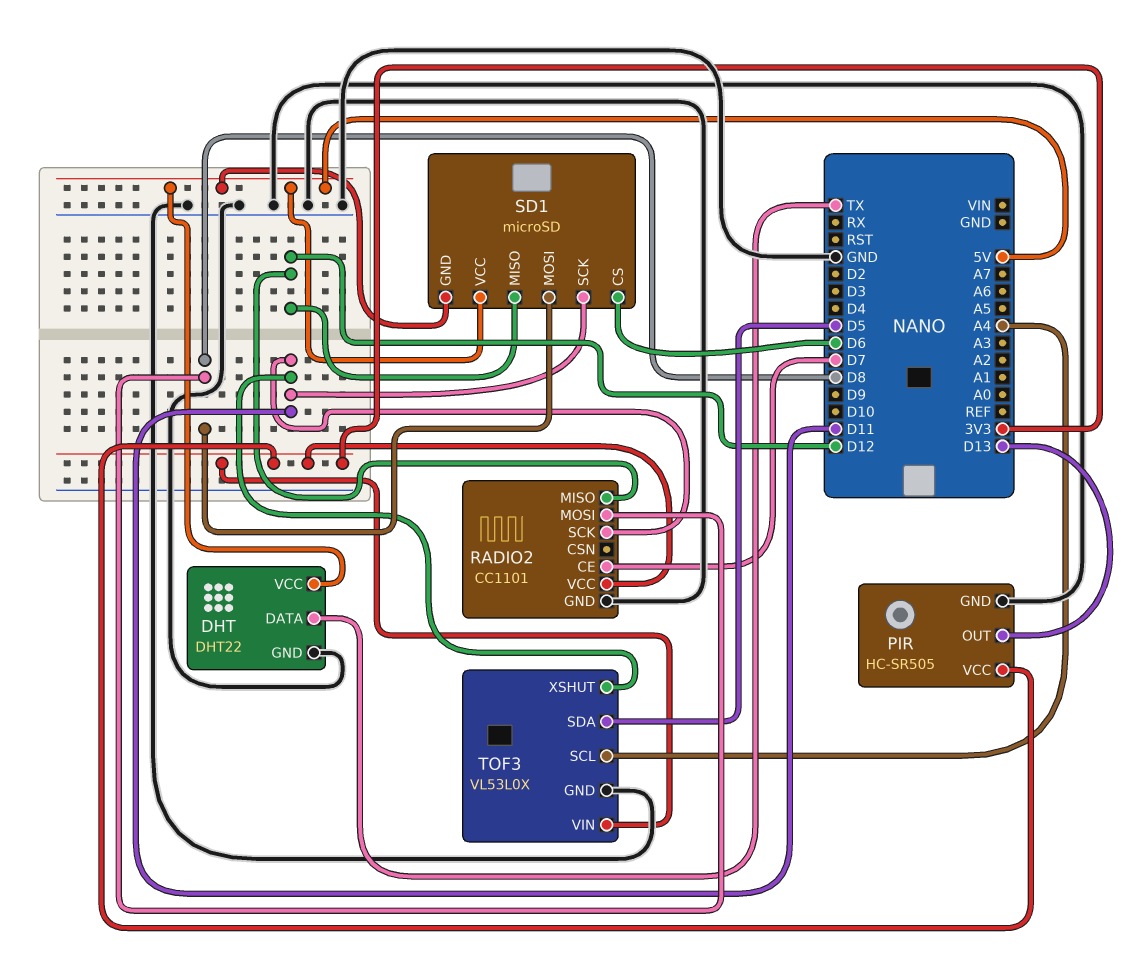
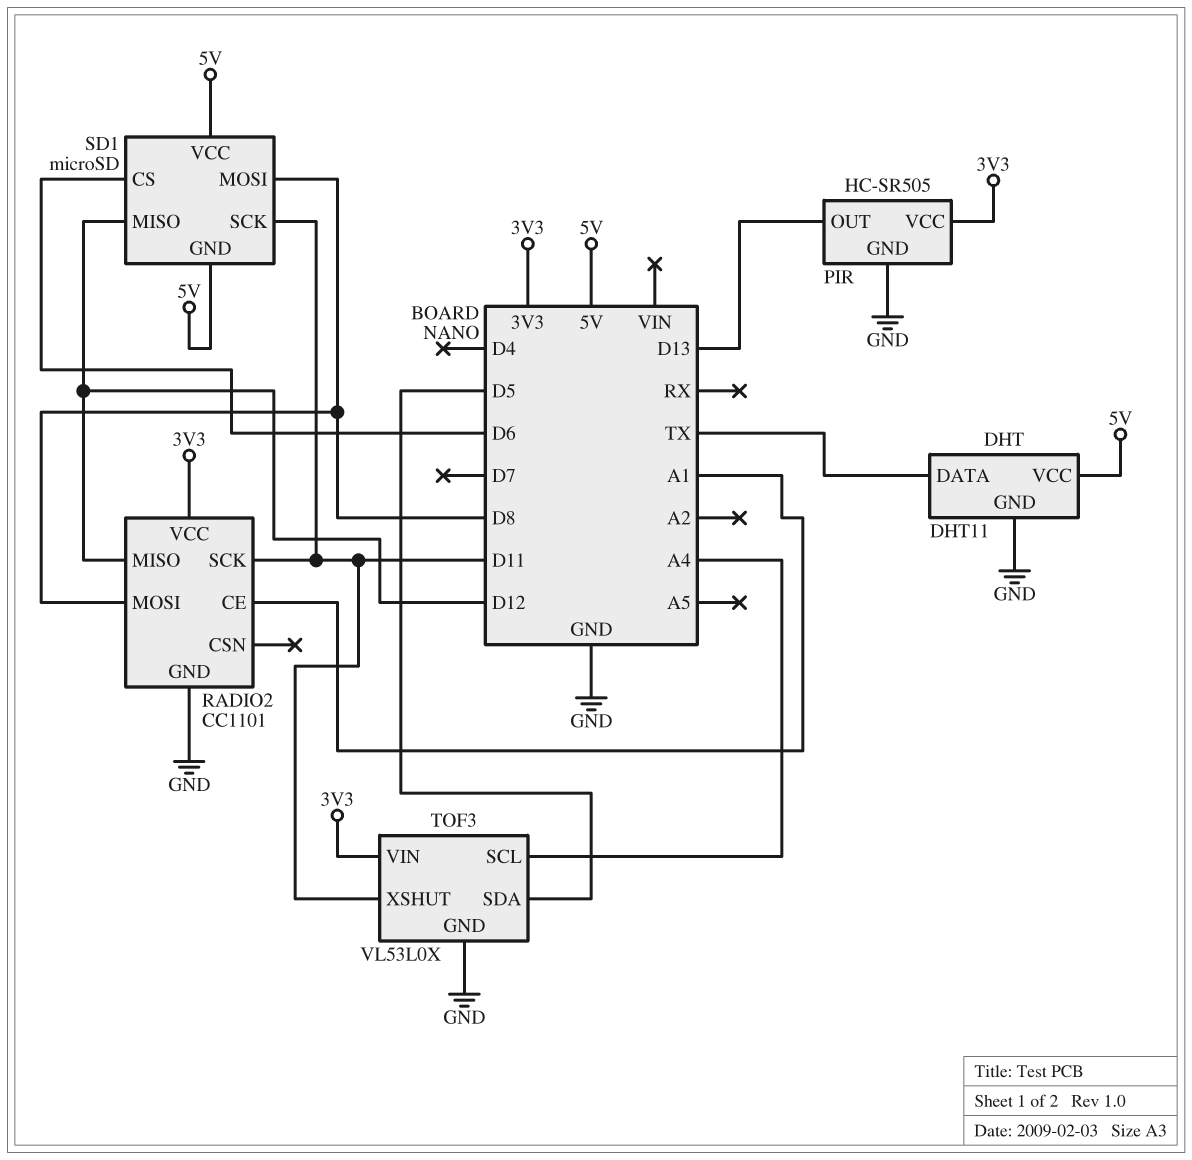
DHT: DHT22 -> DHT11
RADIO2 pin CE: D7 -> A1

